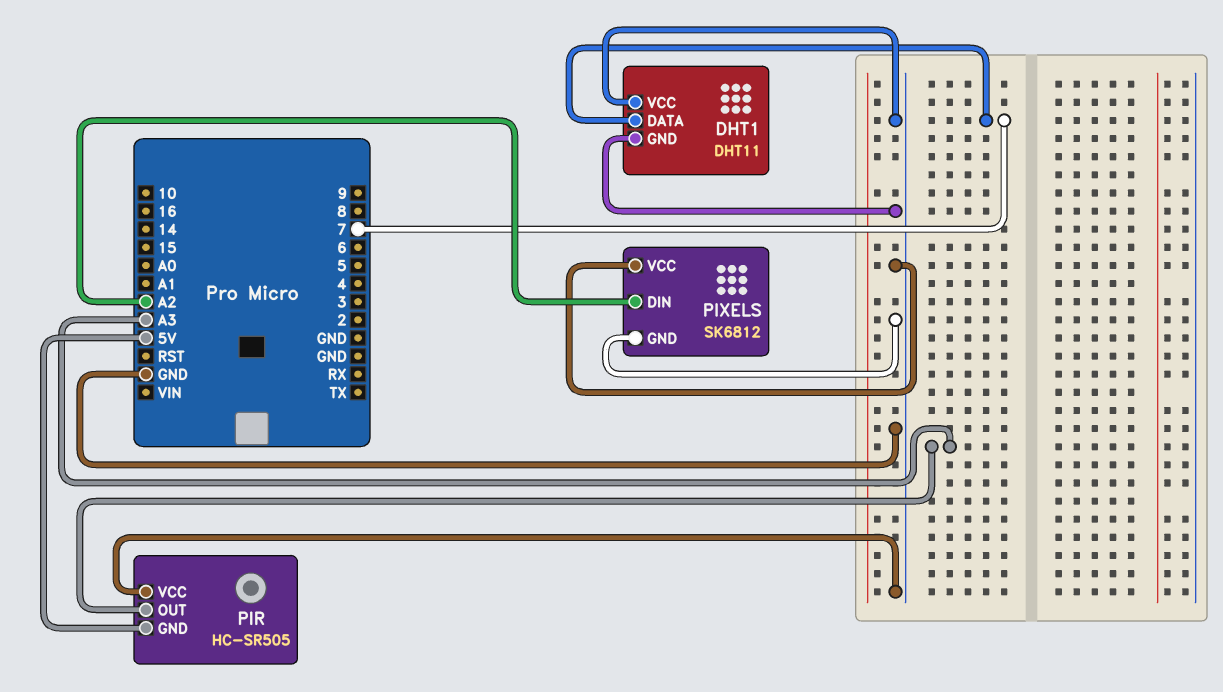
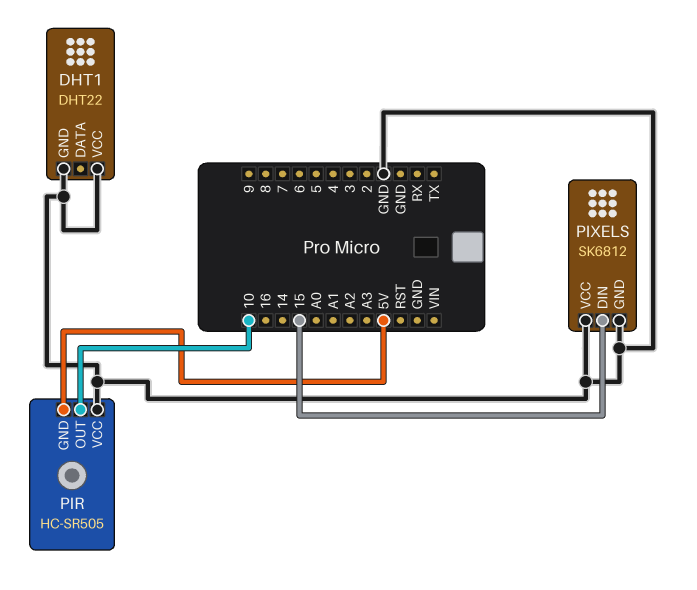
DHT1: DHT11 -> DHT22
DHT1 pin DATA: 7 -> none
PIR pin OUT: A3 -> 10
PIXELS pin DIN: A2 -> 15

